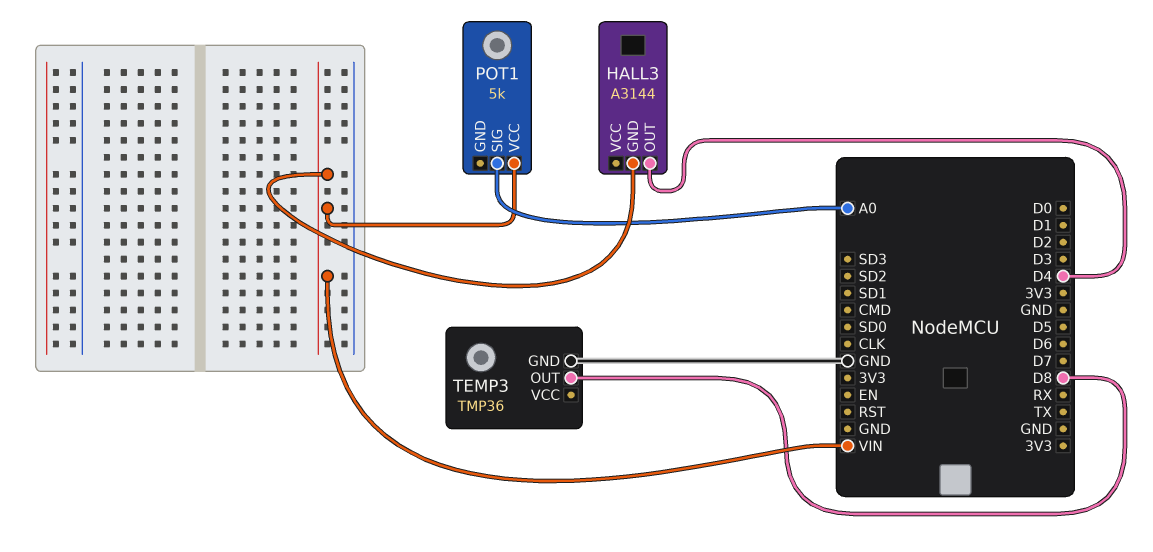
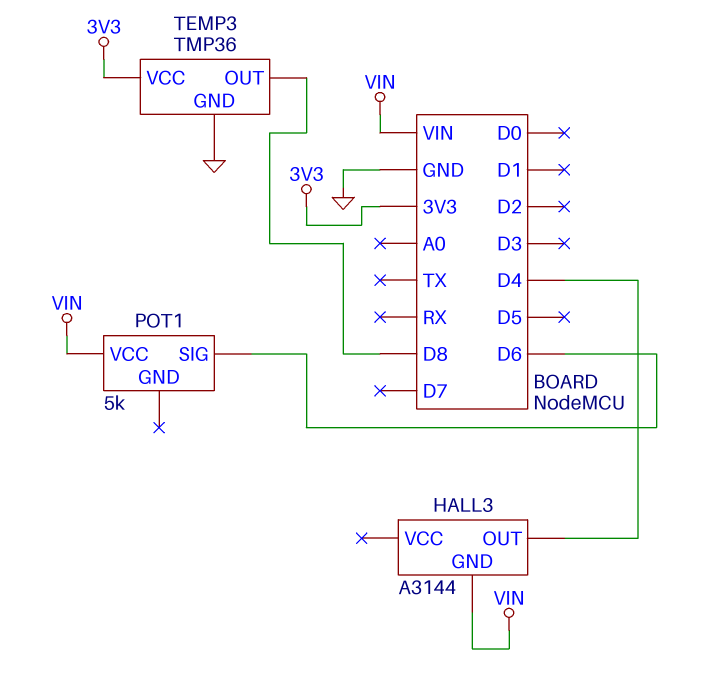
POT1 pin SIG: A0 -> D6
TEMP3 pin VCC: none -> 3V3

